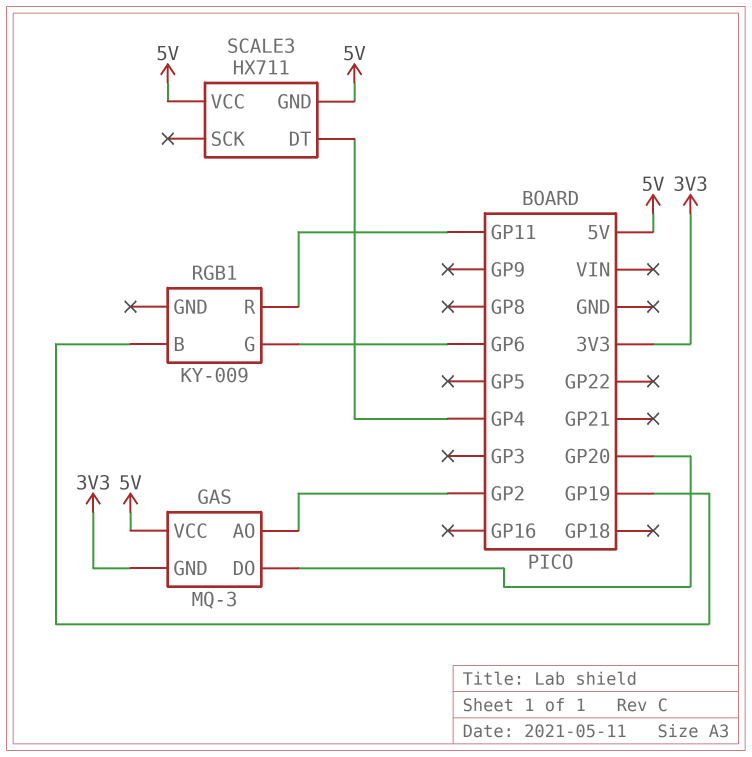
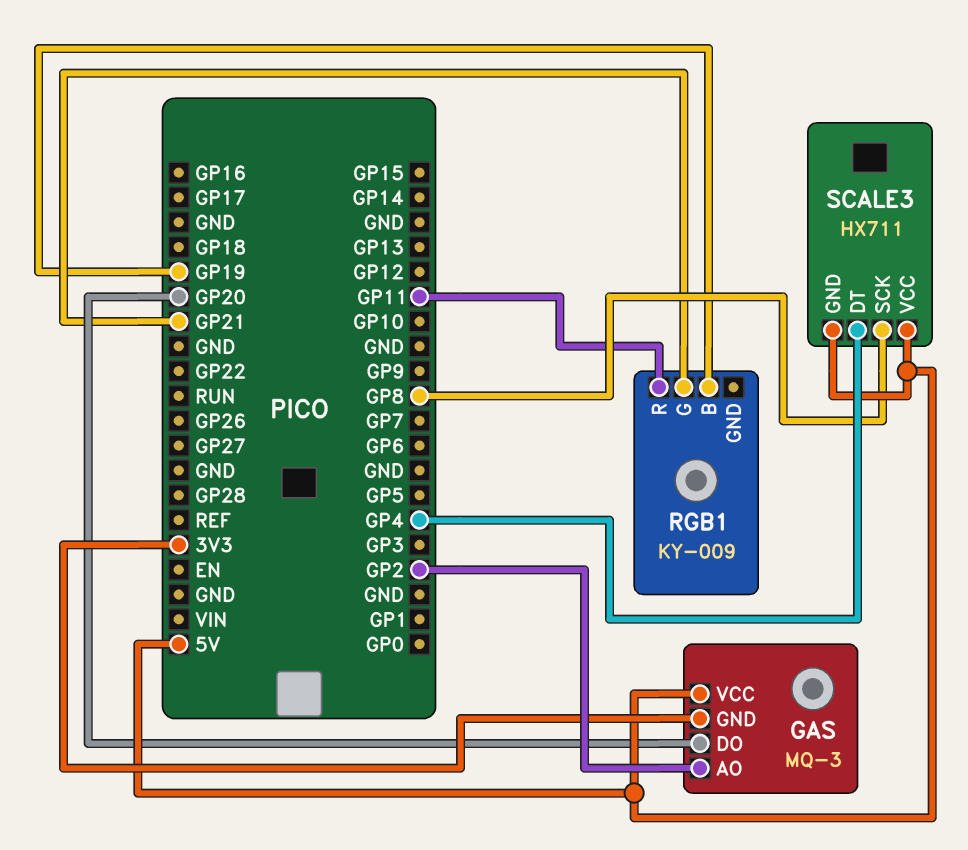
RGB1 pin G: GP6 -> GP21
SCALE3 pin SCK: none -> GP8

